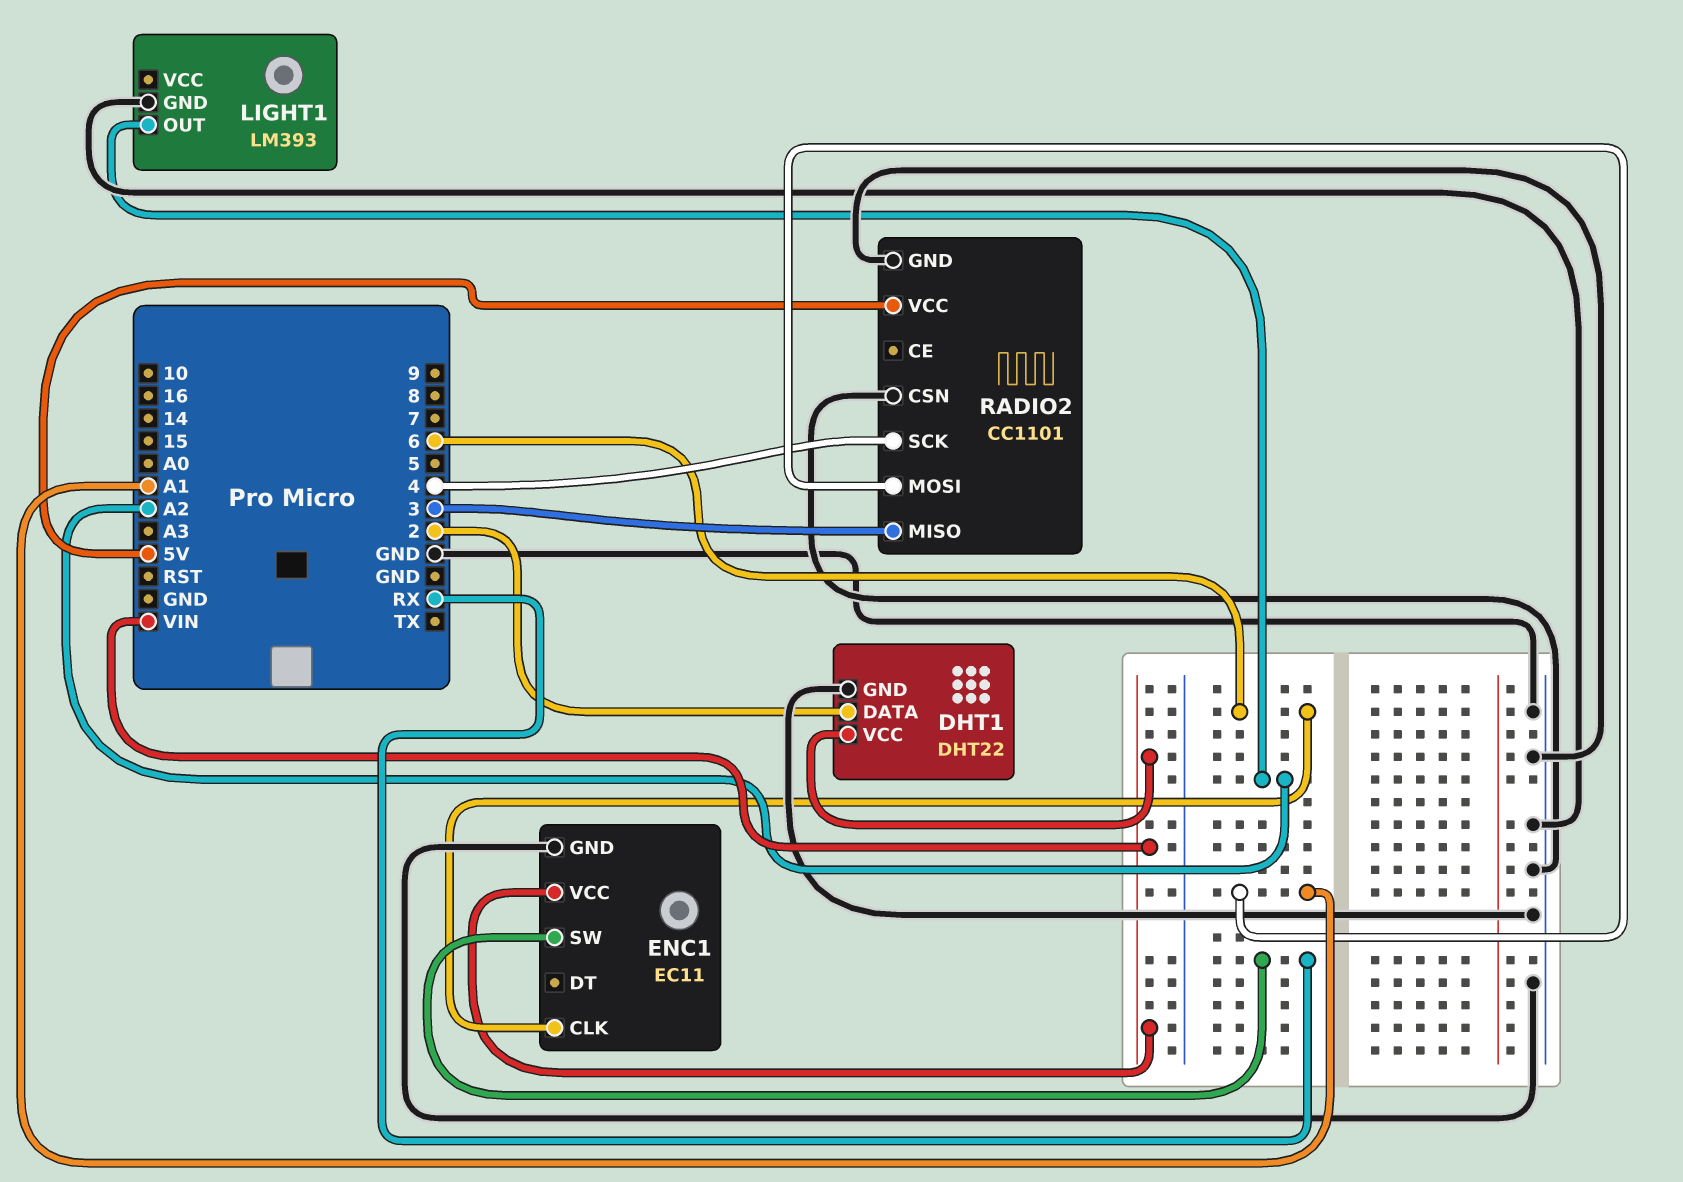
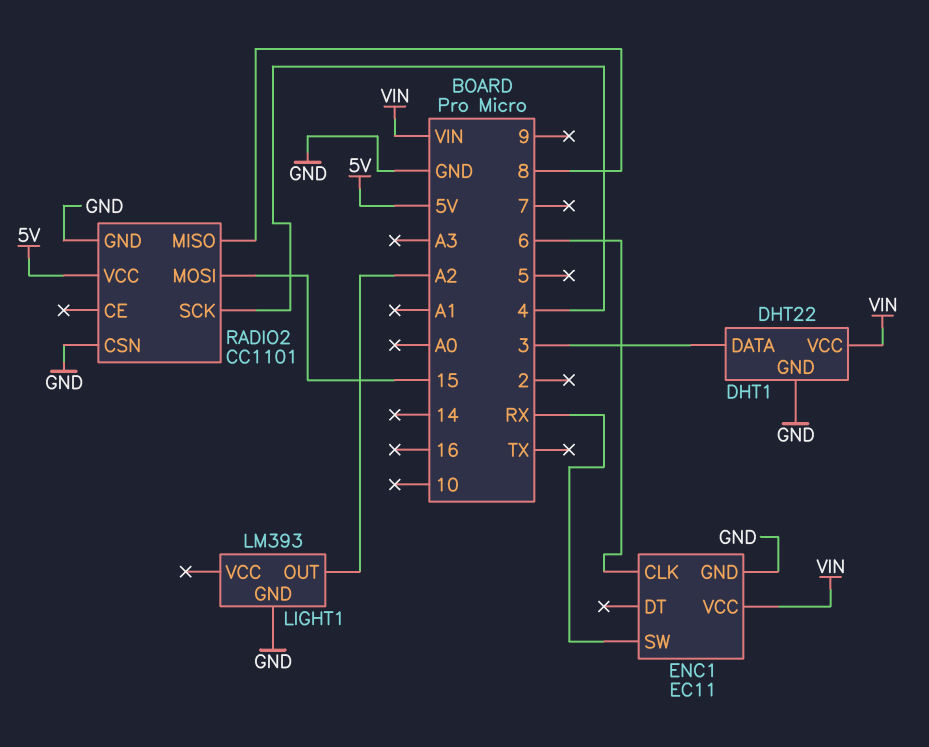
DHT1 pin DATA: 2 -> 3
RADIO2 pin MISO: 3 -> 8
RADIO2 pin MOSI: A1 -> 15

